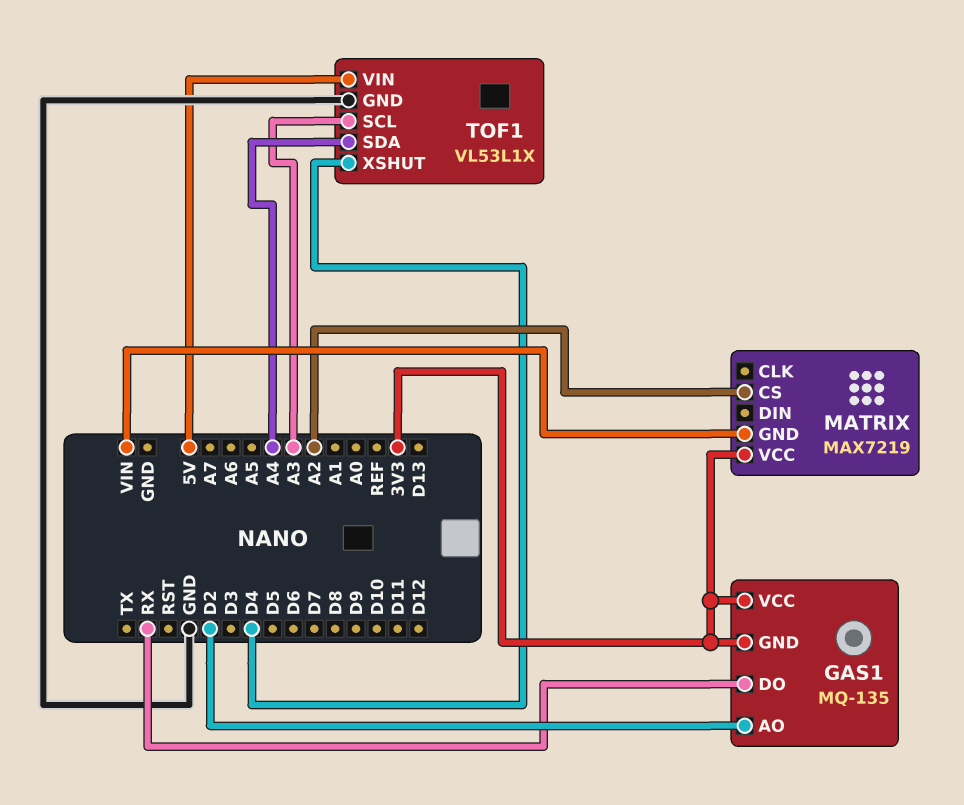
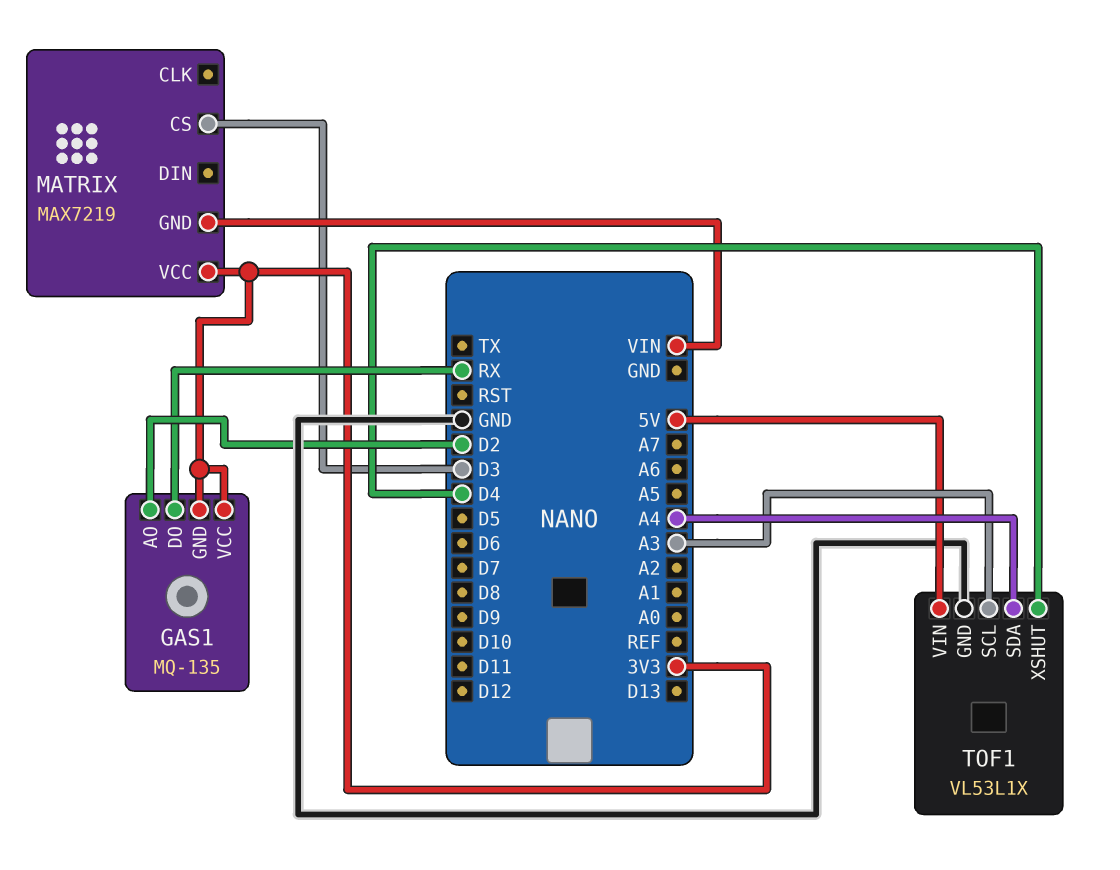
MATRIX pin CS: A2 -> D3

